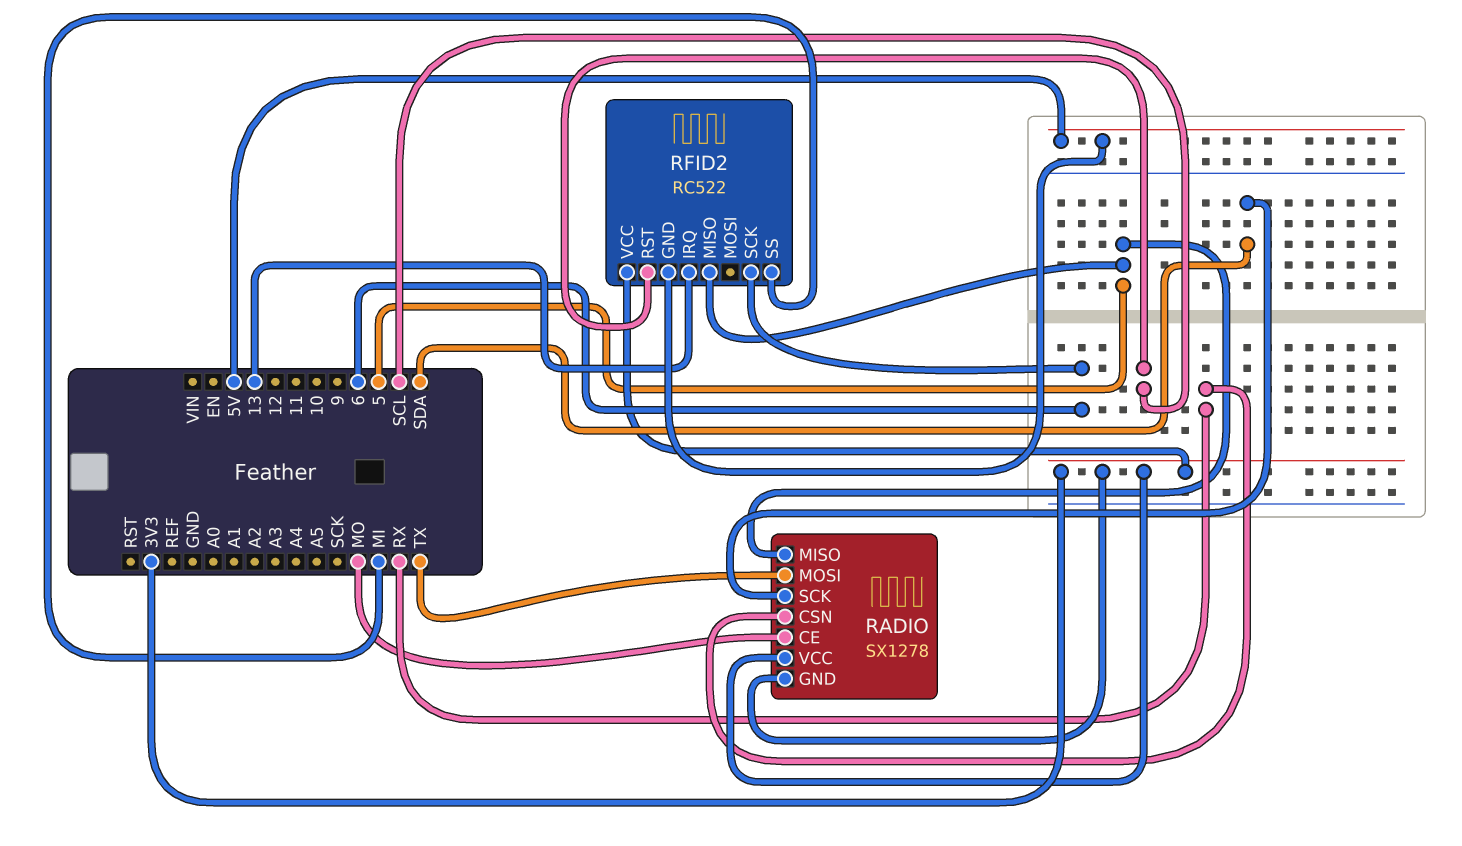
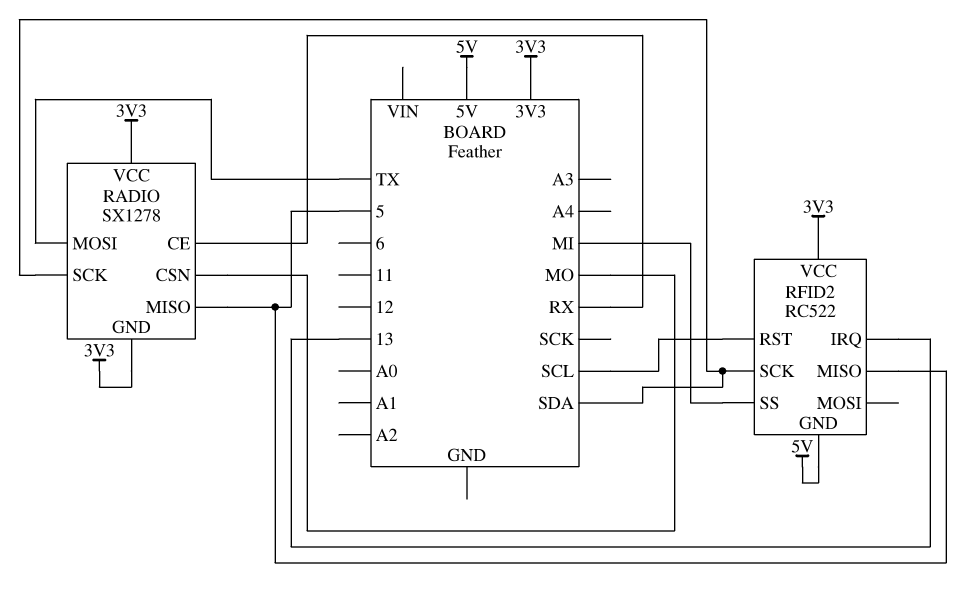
RADIO pin CE: MO -> RX
RADIO pin CSN: RX -> MO
RFID2 pin SCK: 6 -> SDA

